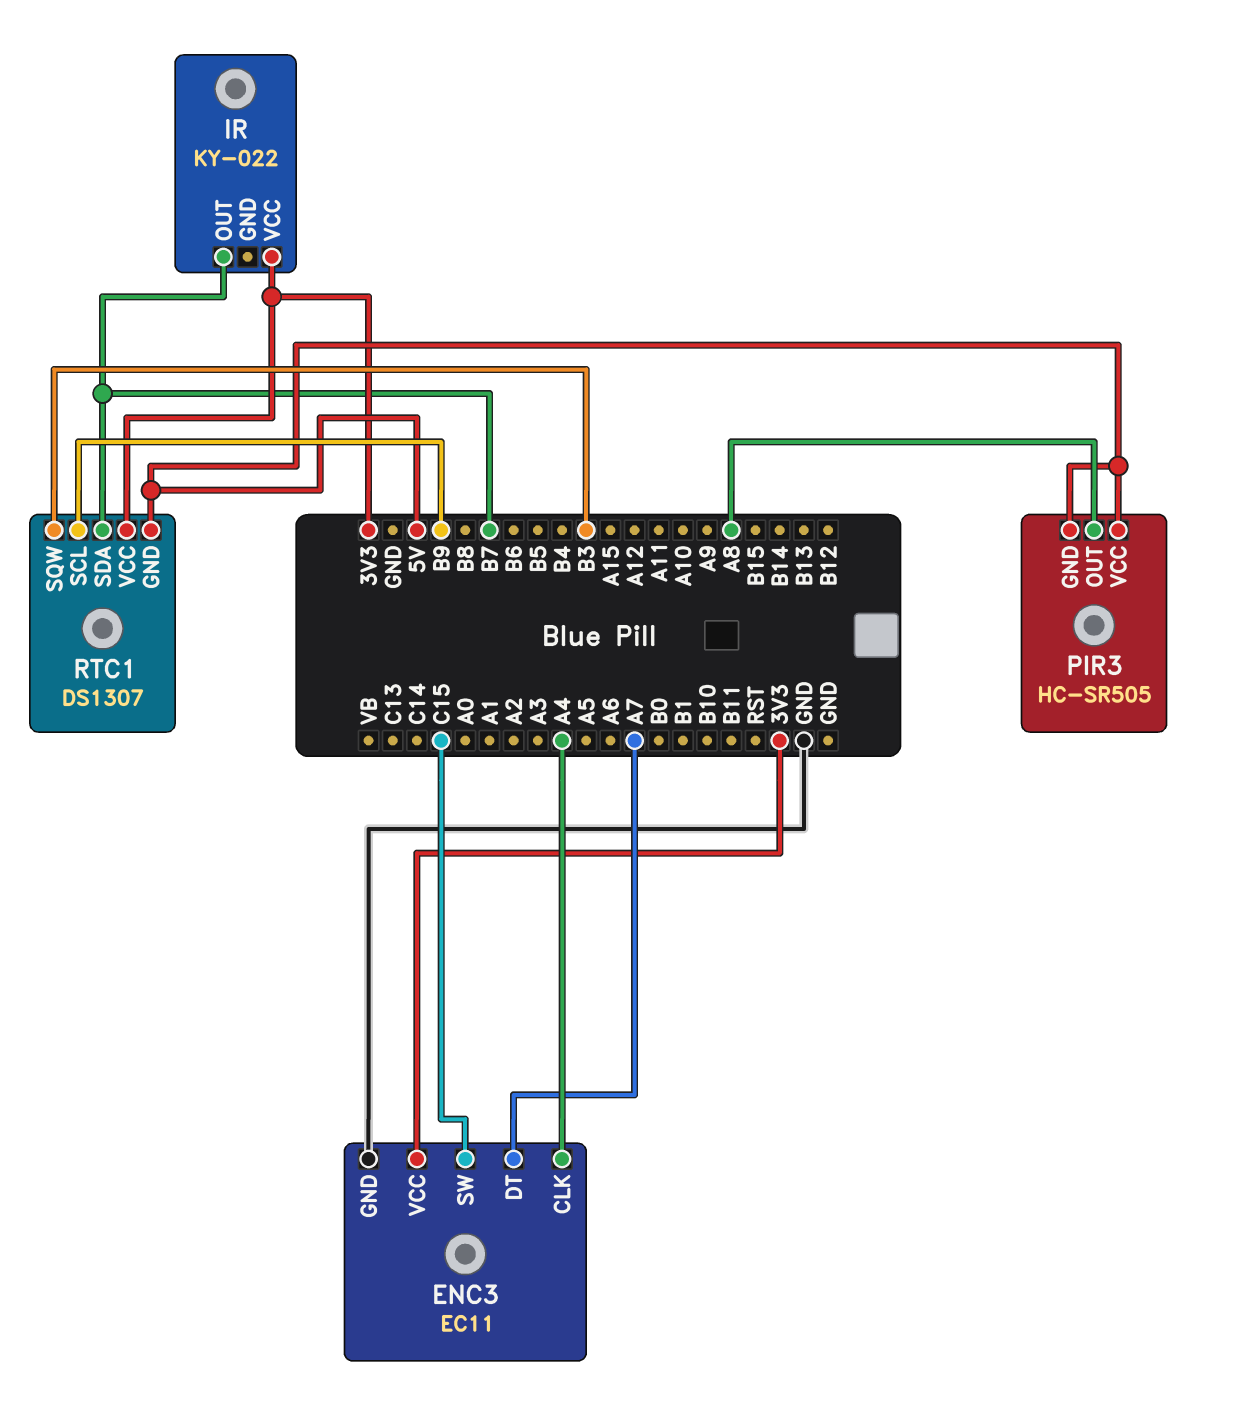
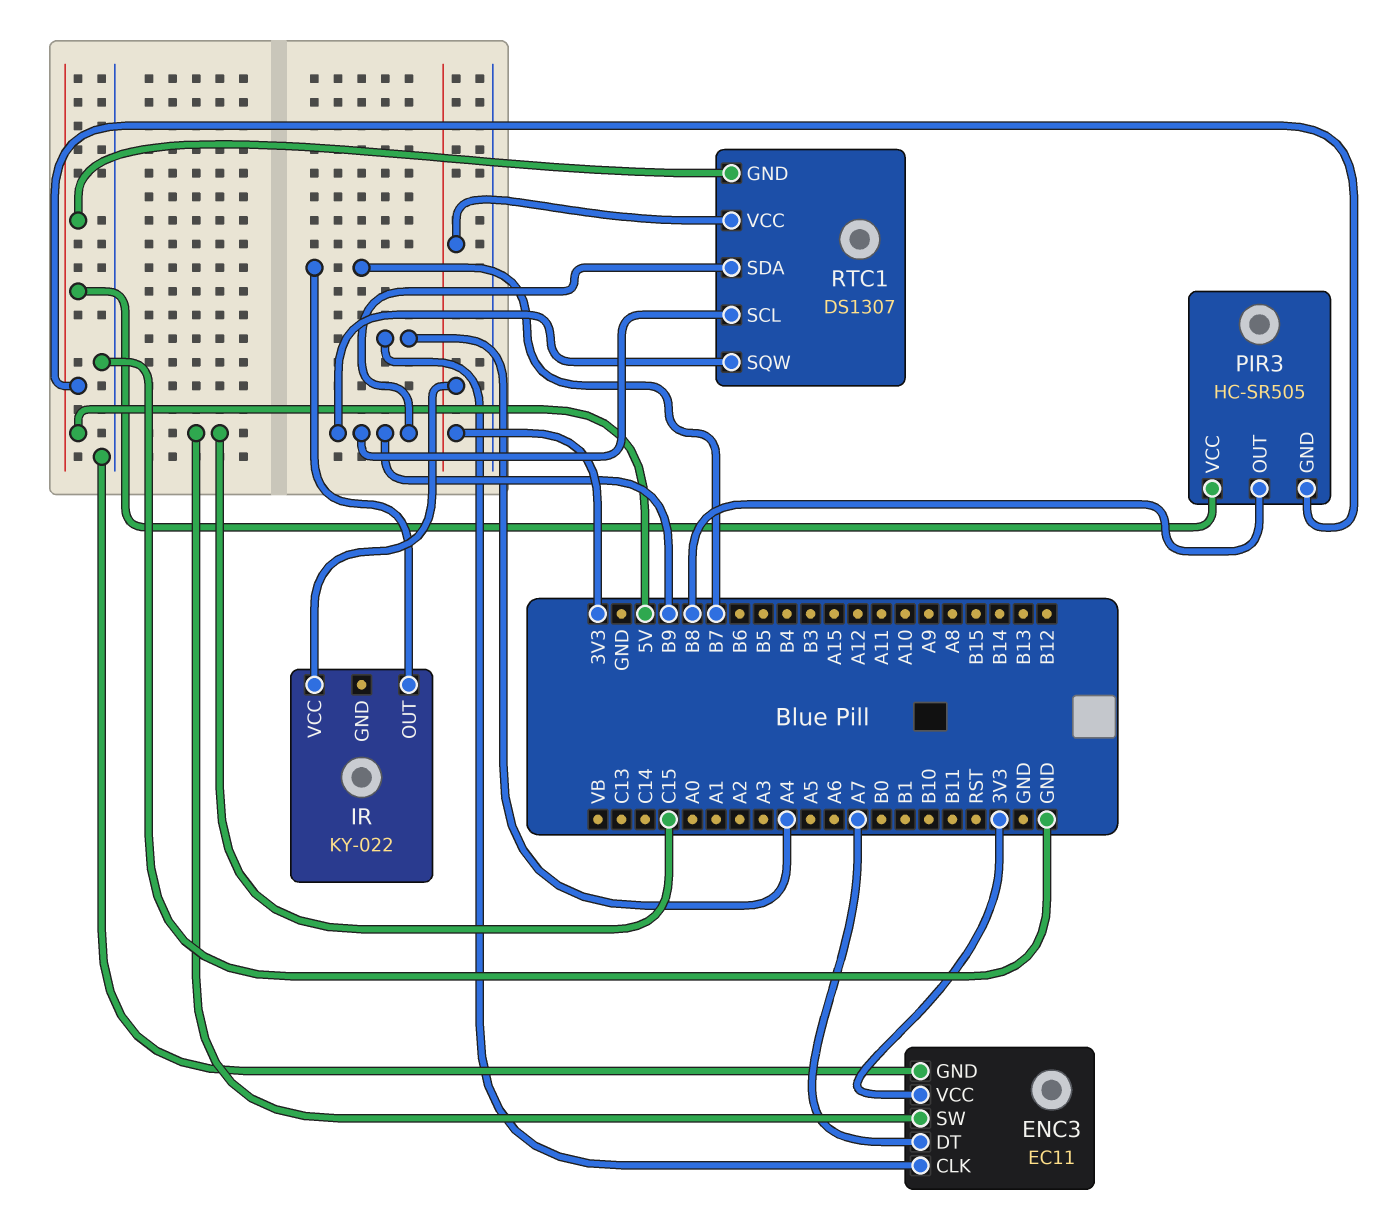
PIR3 pin OUT: A8 -> B8
RTC1 pin SDA: B7 -> B9
RTC1 pin SQW: B3 -> B9

